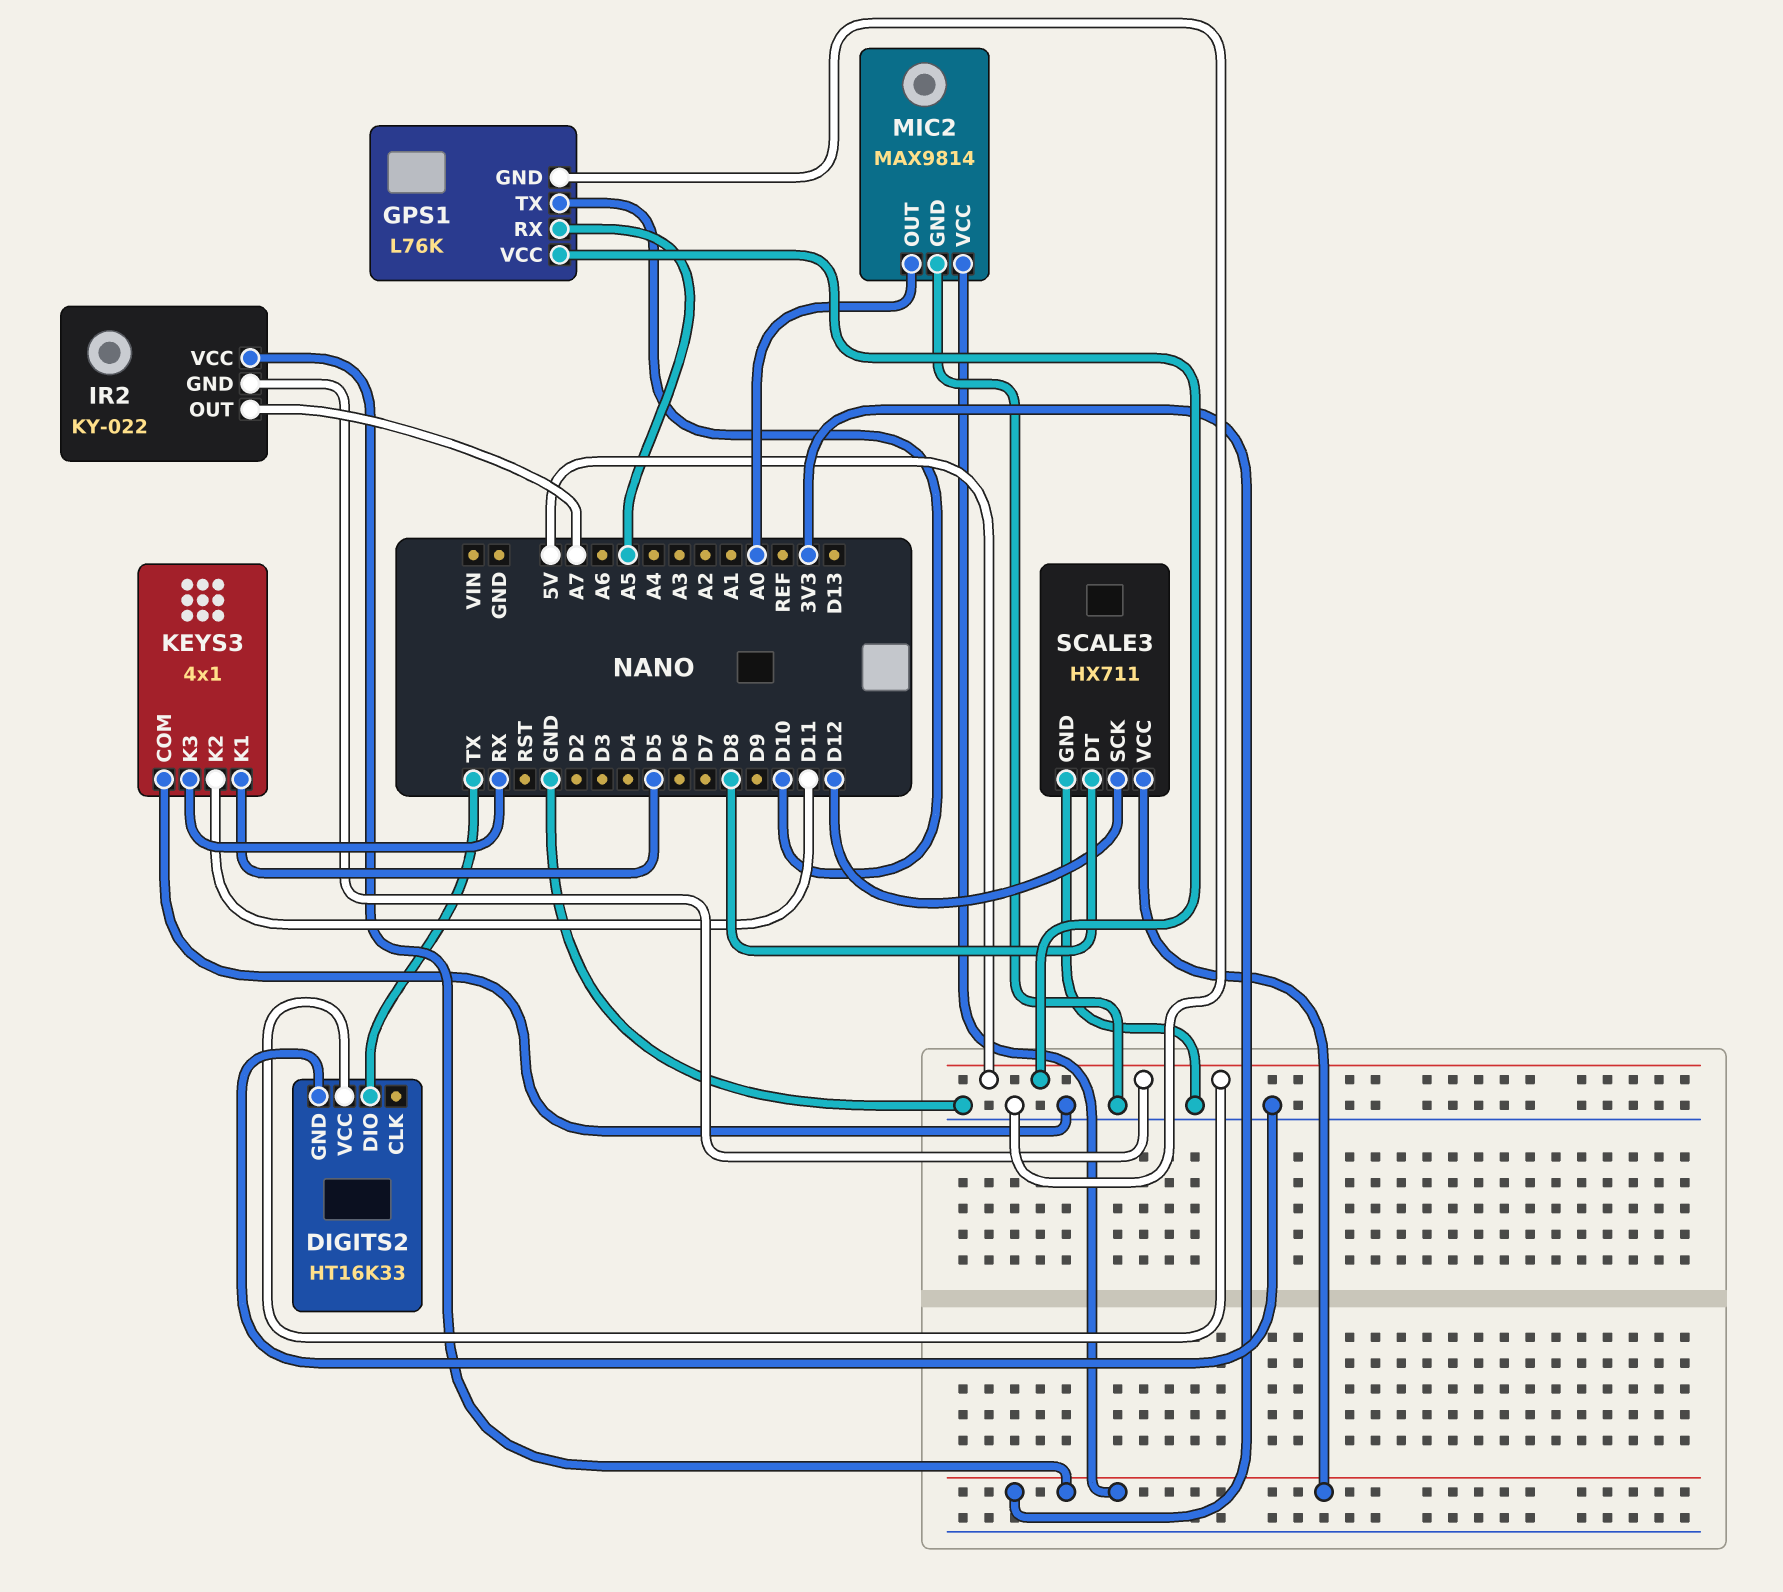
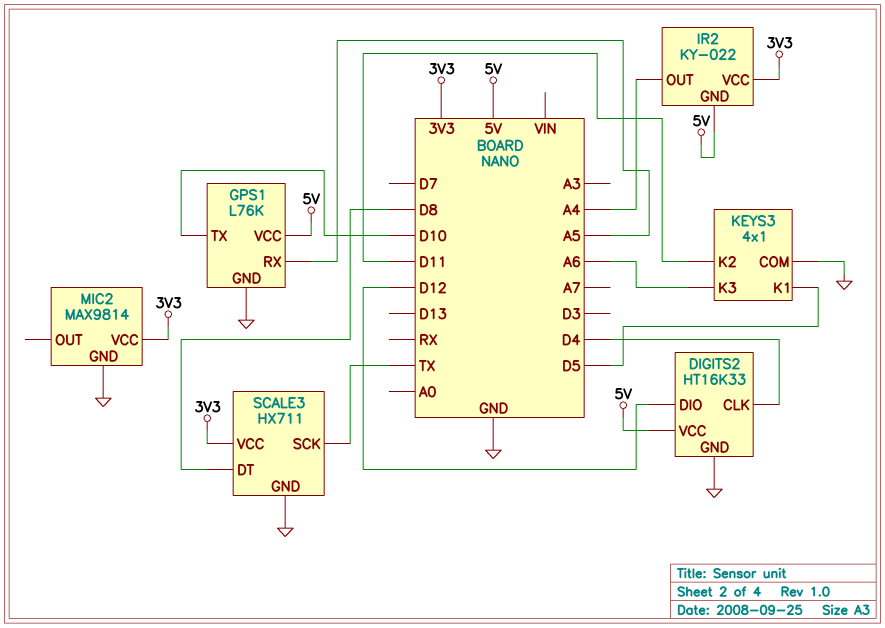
DIGITS2 pin CLK: none -> D4
DIGITS2 pin DIO: TX -> D12
IR2 pin OUT: A7 -> A4
KEYS3 pin K3: RX -> A6
MIC2 pin OUT: A0 -> none
SCALE3 pin SCK: D12 -> TX

